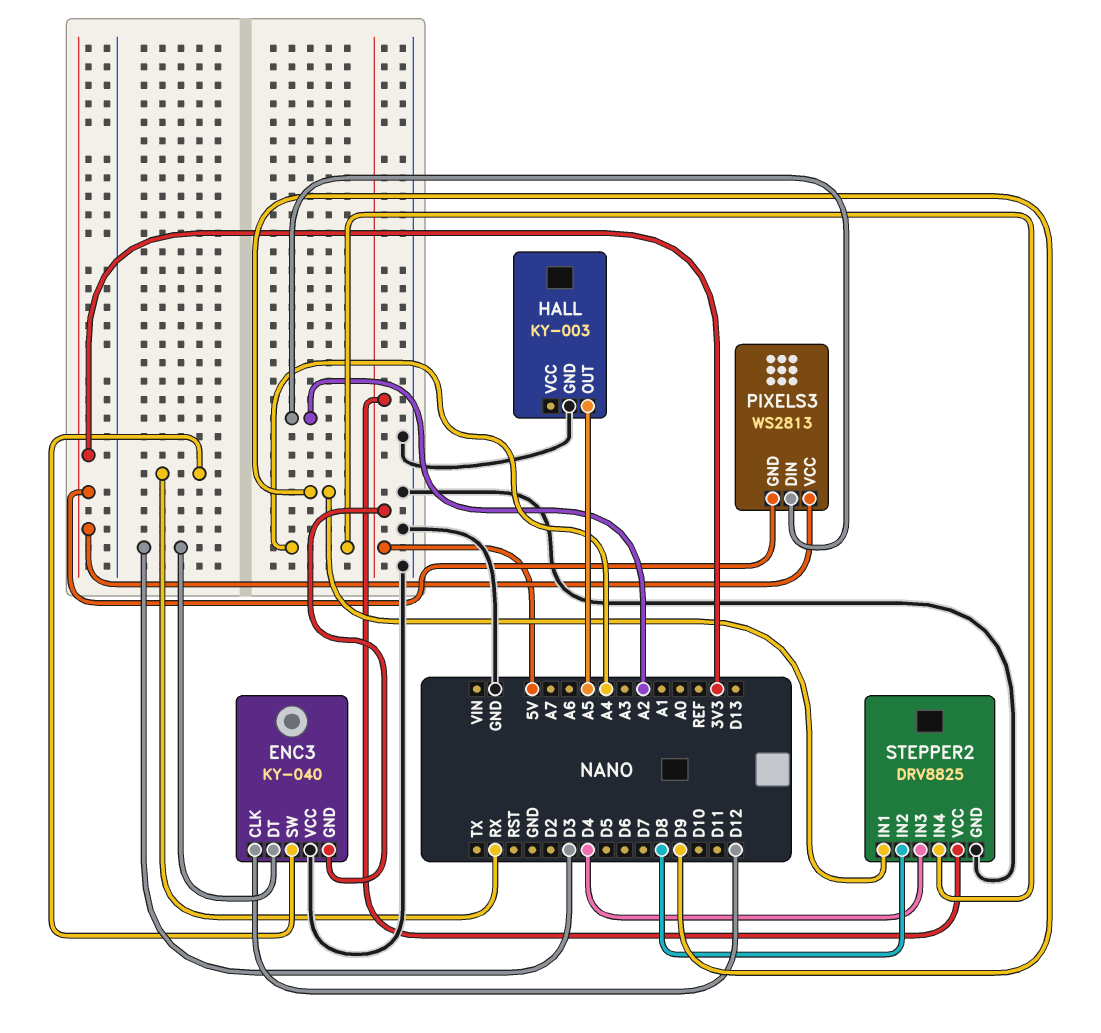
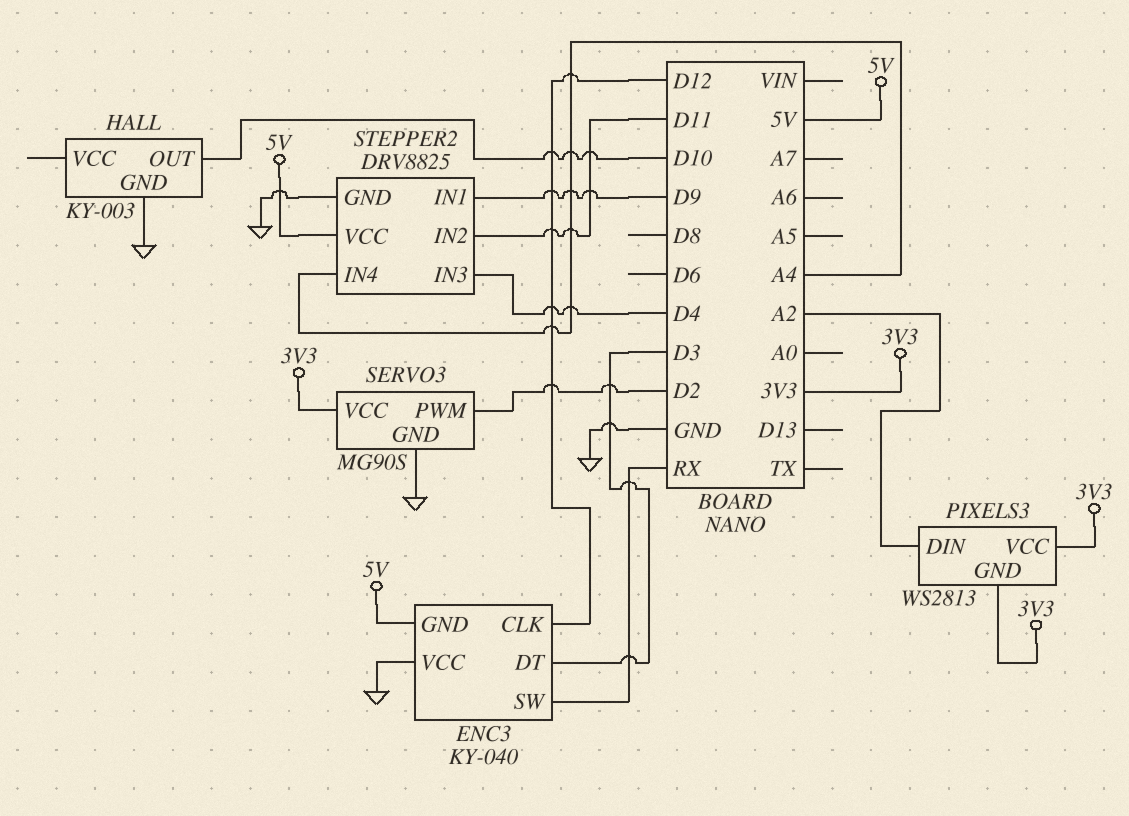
HALL pin OUT: A5 -> D10
SERVO3: none -> MG90S
SERVO3 pin GND: none -> GND
SERVO3 pin PWM: none -> D2
SERVO3 pin VCC: none -> 3V3
STEPPER2 pin IN2: D8 -> D11

